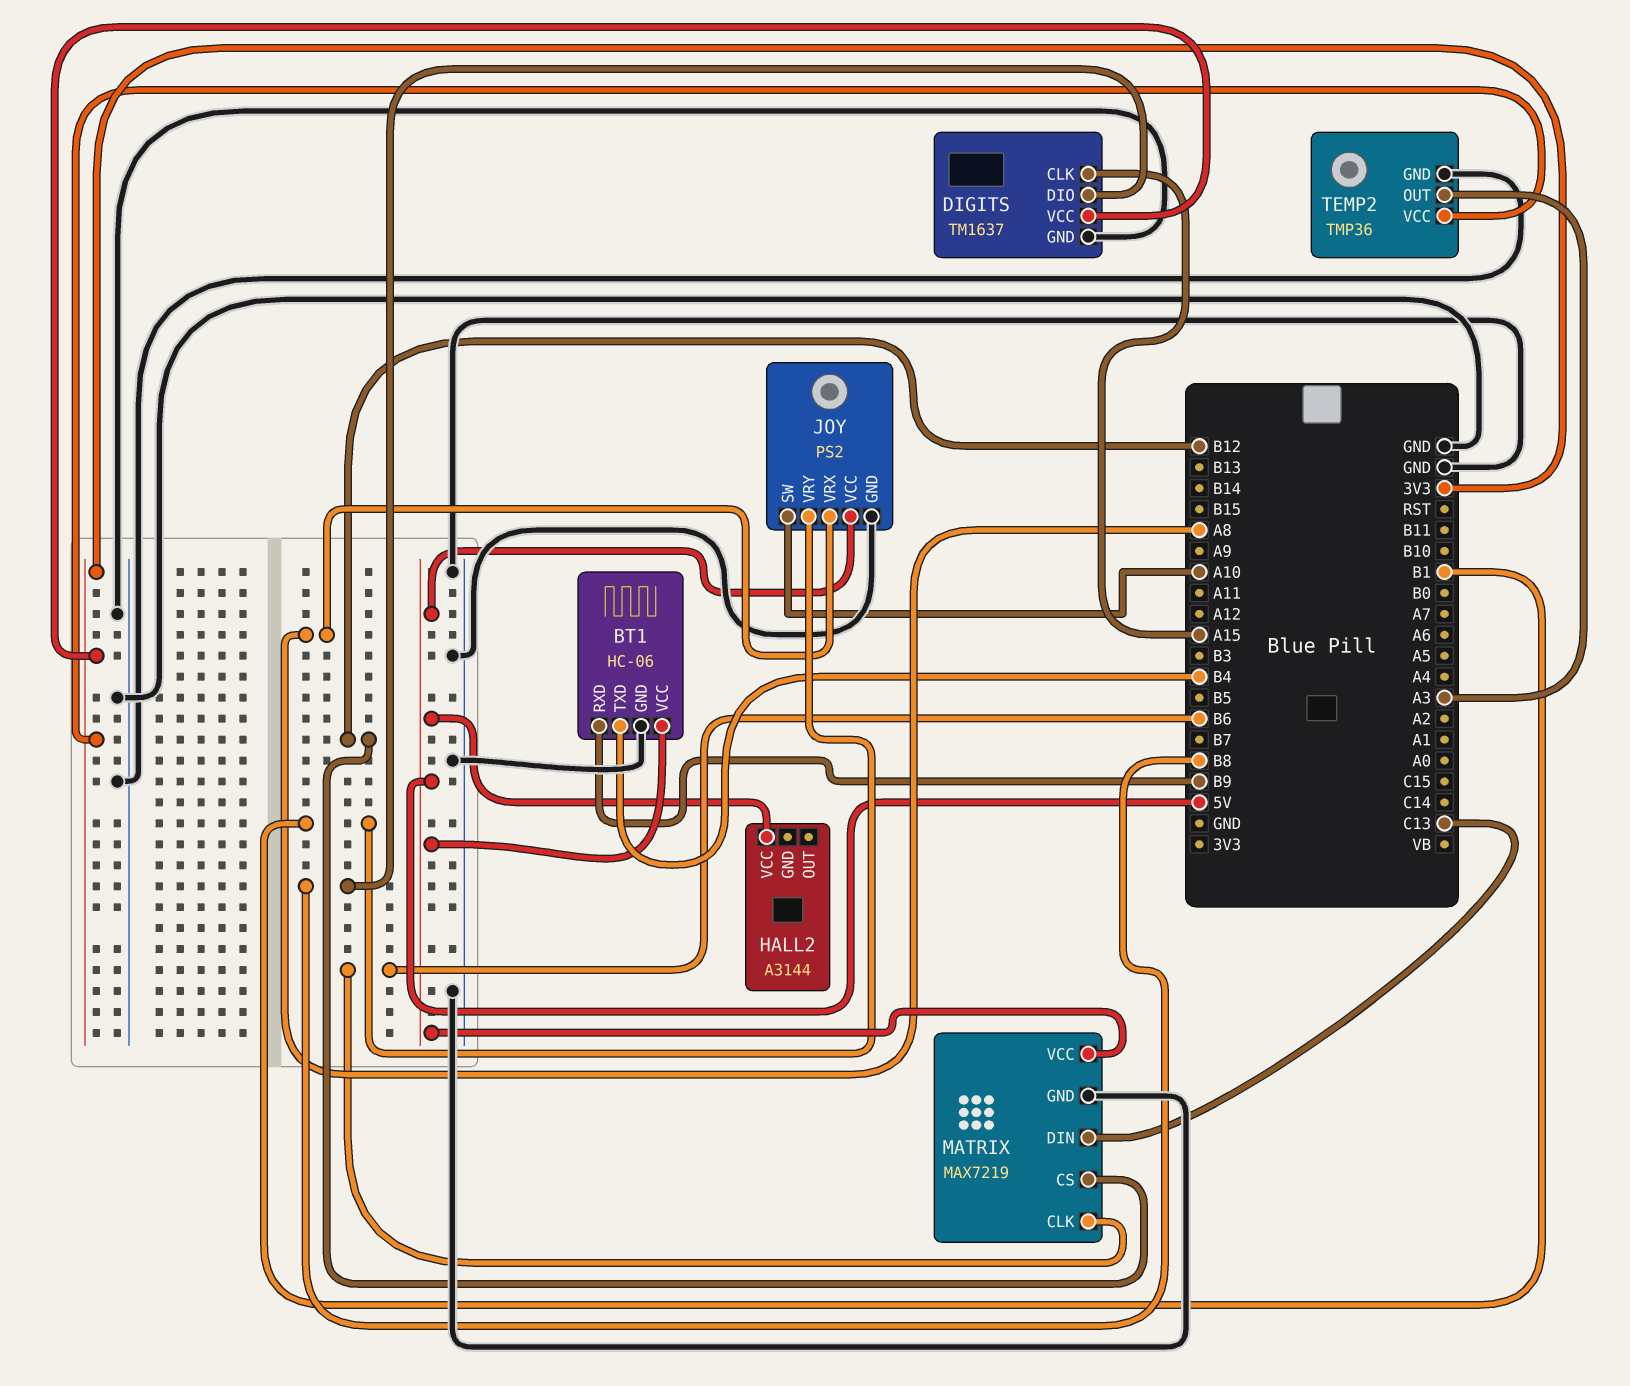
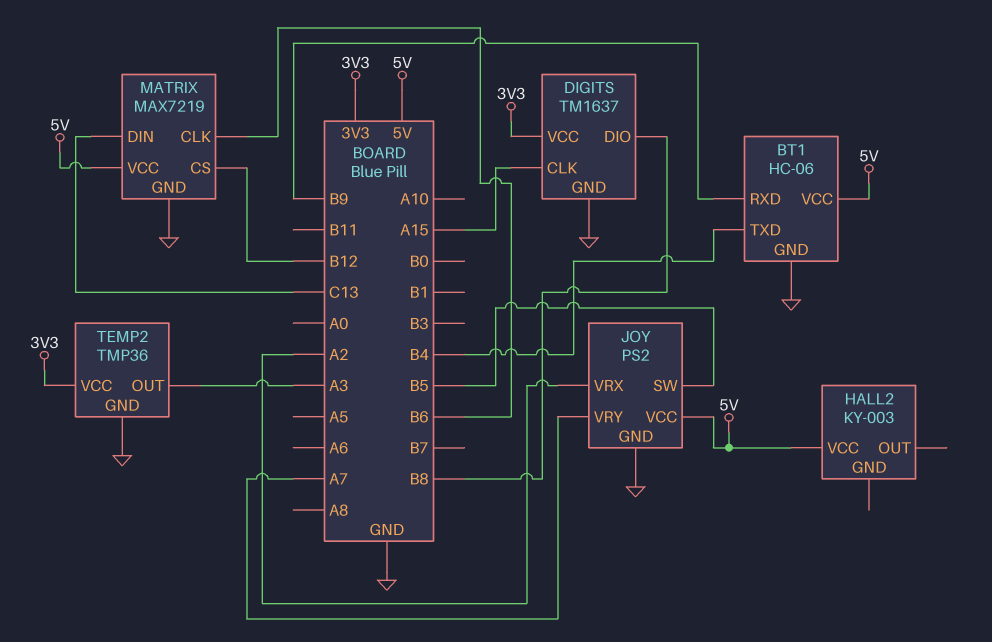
HALL2: A3144 -> KY-003
JOY pin SW: A10 -> B5
JOY pin VRX: A8 -> A2
JOY pin VRY: B1 -> A7

